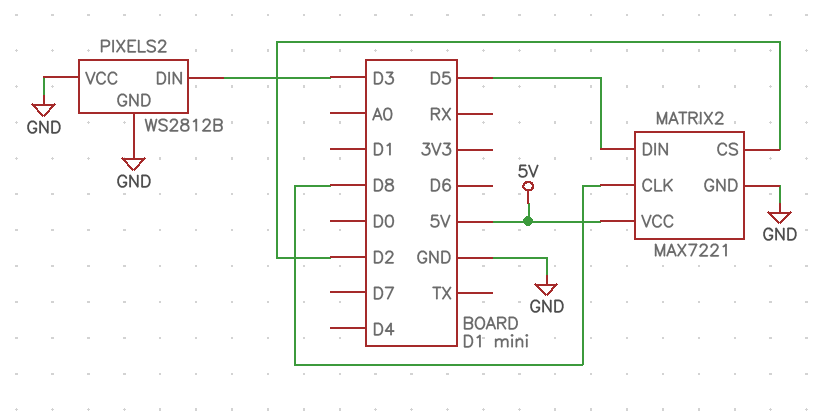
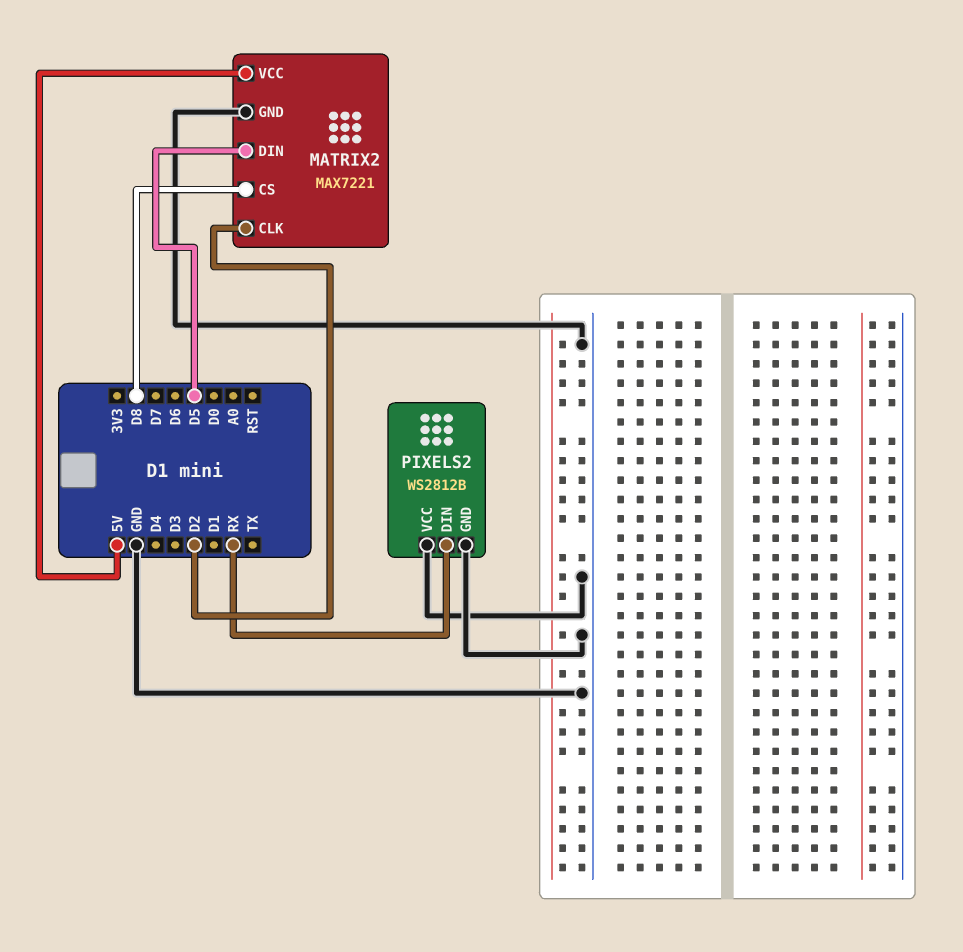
MATRIX2 pin CLK: D8 -> D2
MATRIX2 pin CS: D2 -> D8
PIXELS2 pin DIN: D3 -> RX

